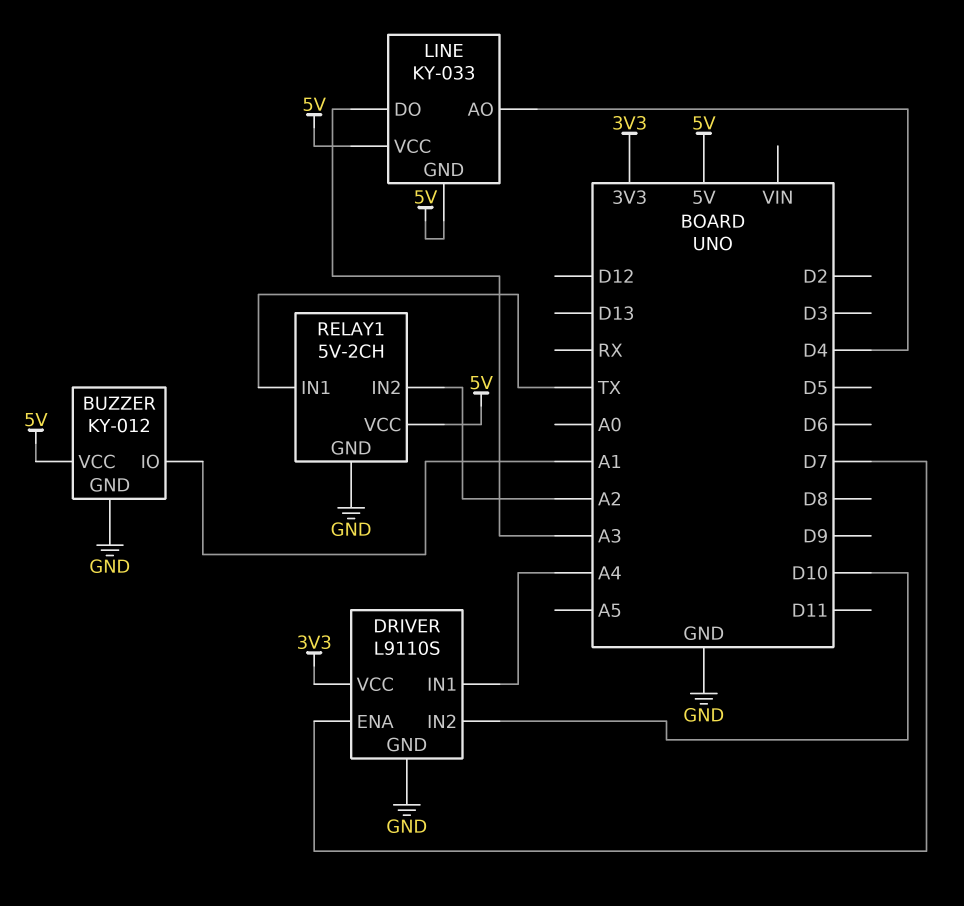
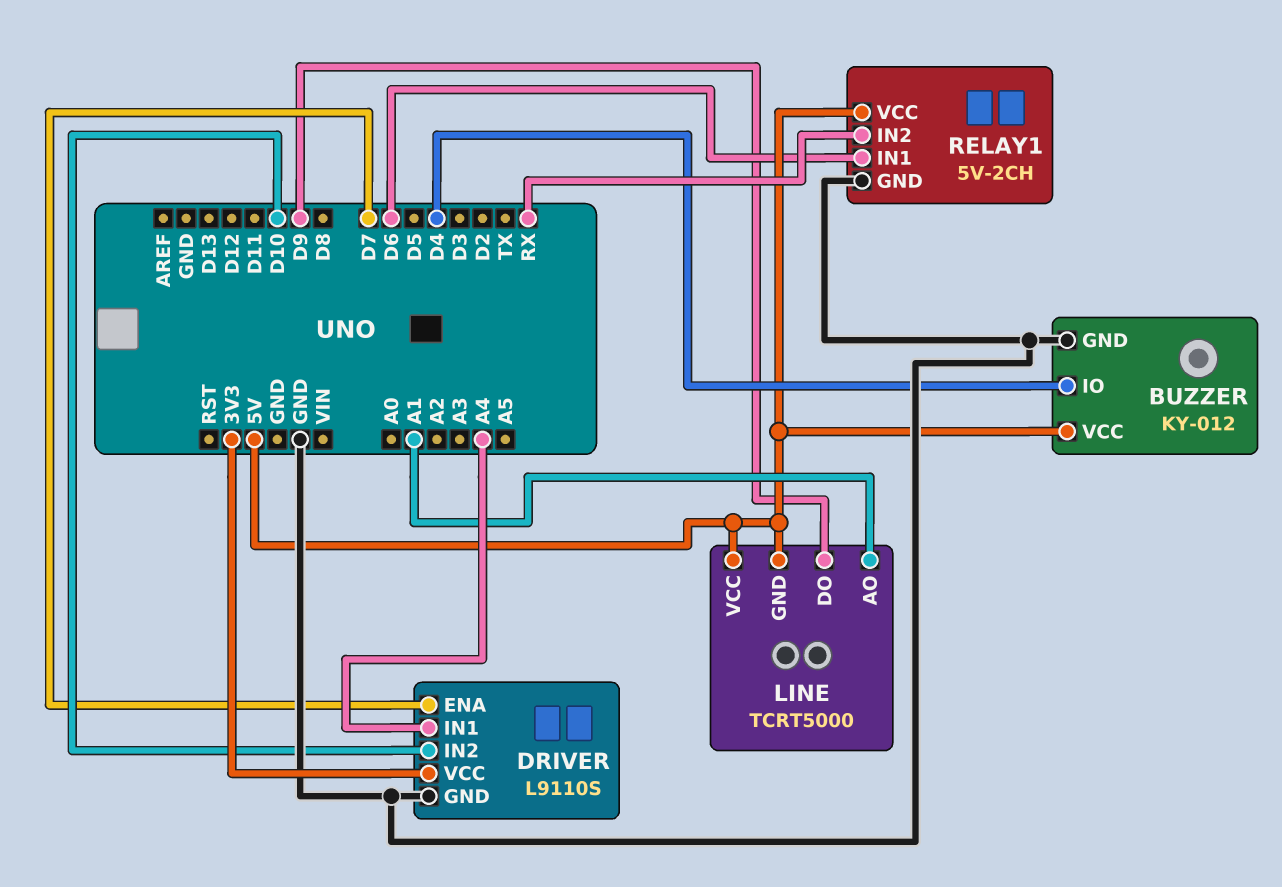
BUZZER pin IO: A1 -> D4
LINE: KY-033 -> TCRT5000
LINE pin AO: D4 -> A1
LINE pin DO: A3 -> D9
RELAY1 pin IN1: TX -> D6
RELAY1 pin IN2: A2 -> RX

